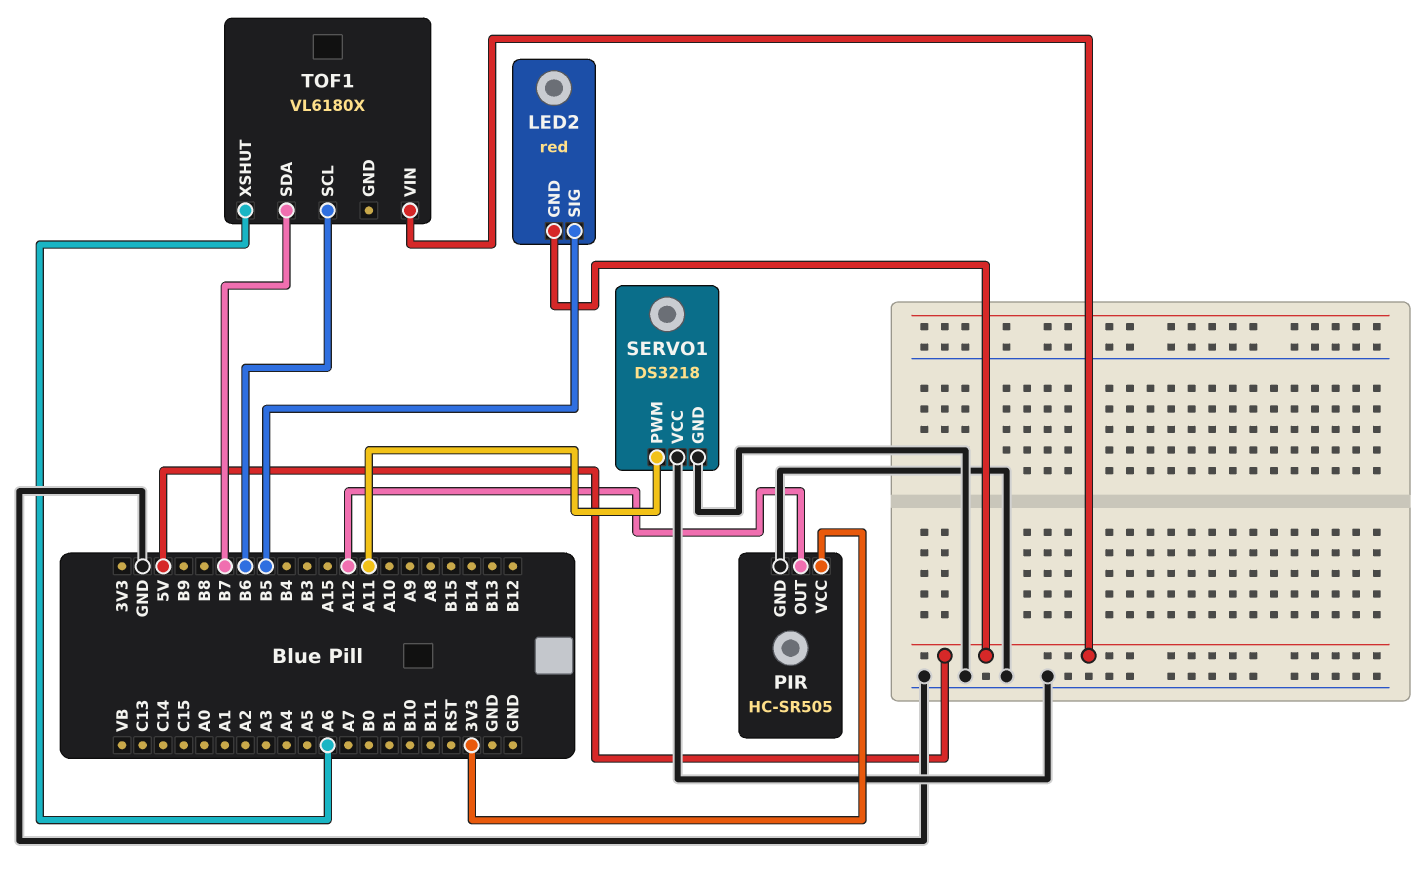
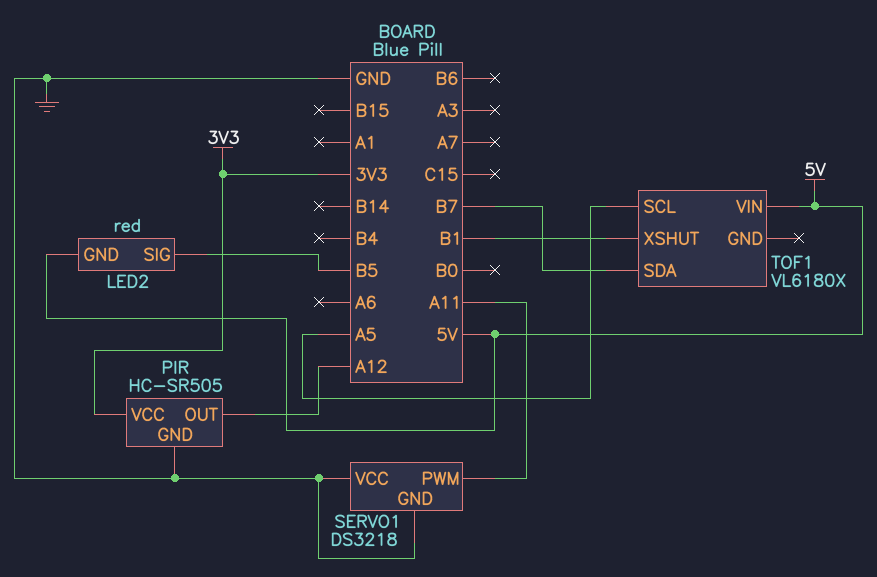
TOF1 pin SCL: B6 -> A5
TOF1 pin XSHUT: A6 -> B1

